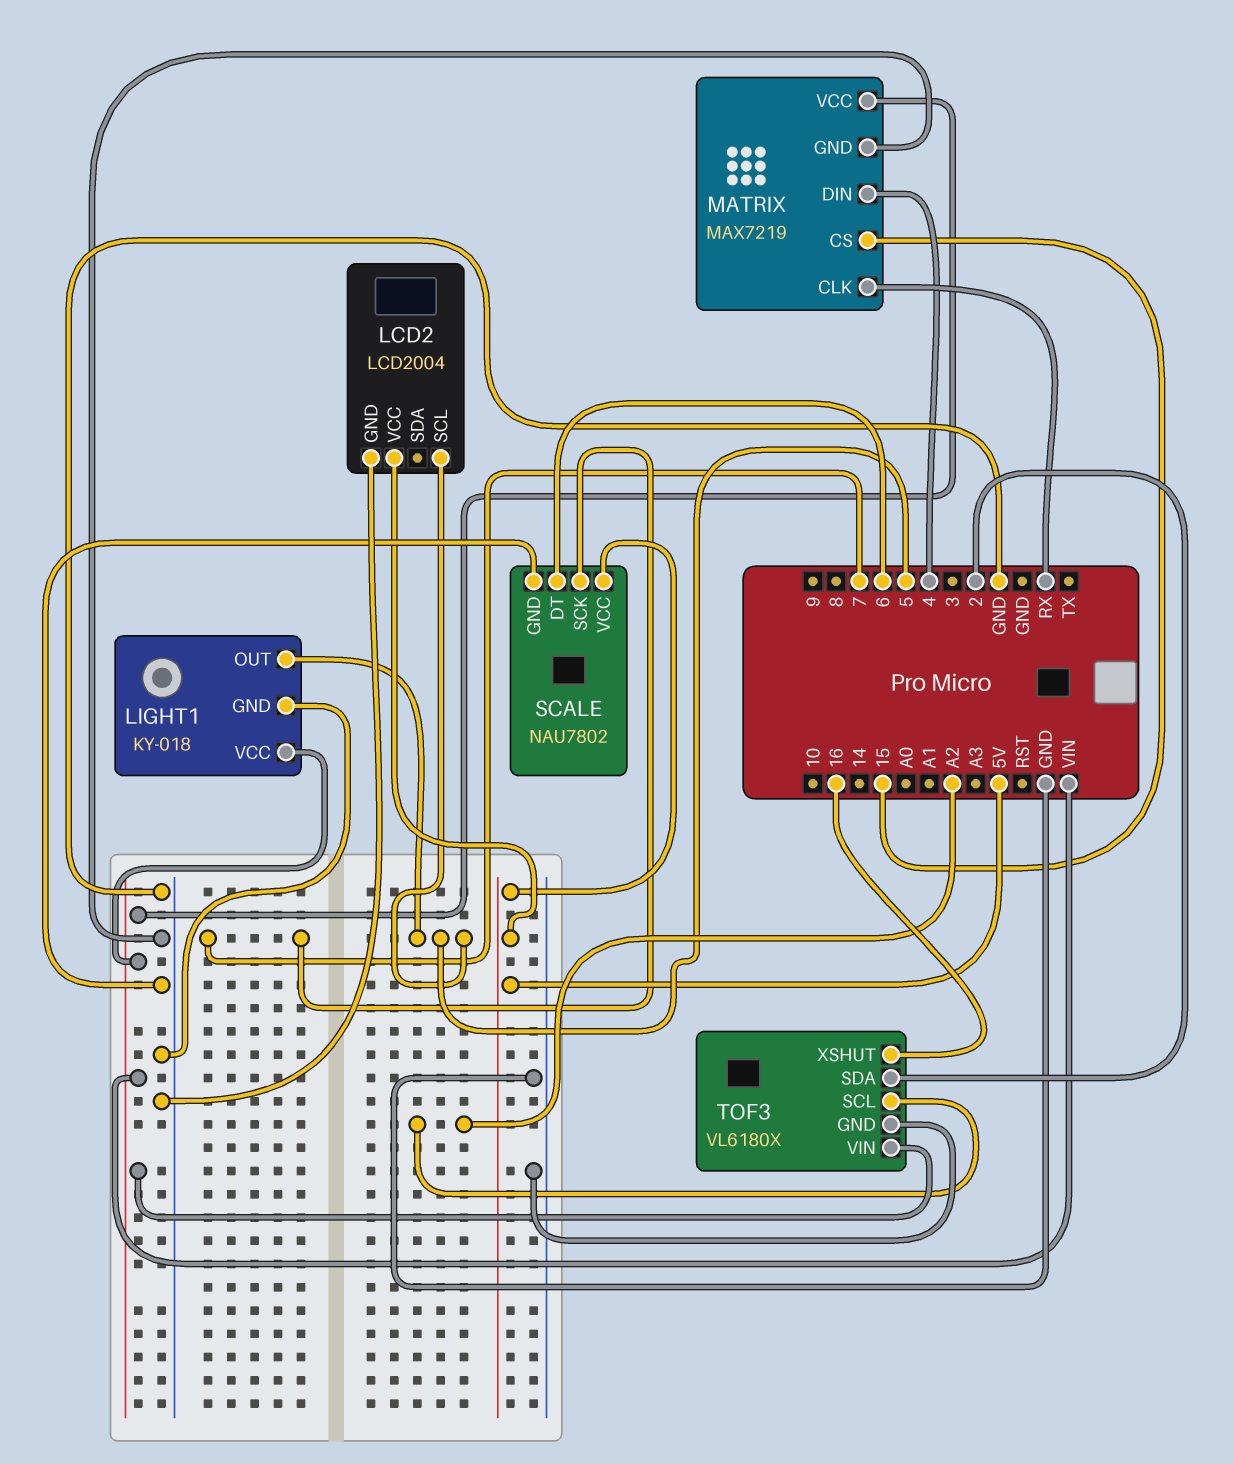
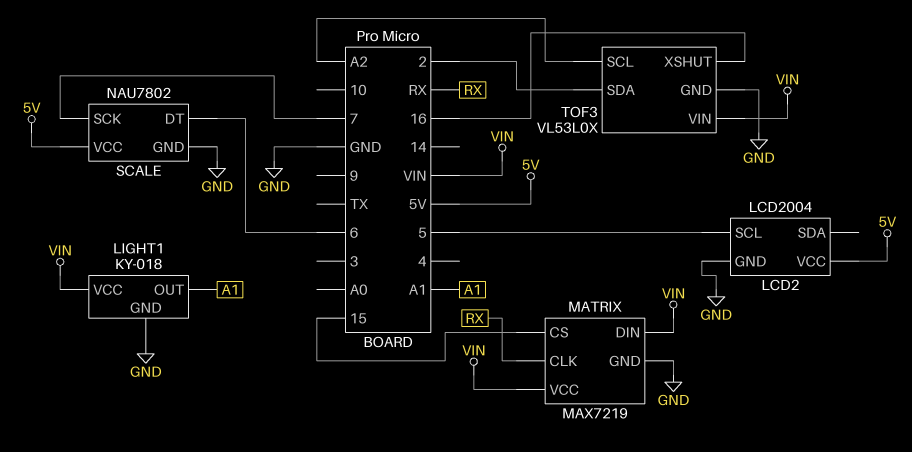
LIGHT1 pin OUT: 5 -> A1
MATRIX pin DIN: 4 -> VIN
TOF3: VL6180X -> VL53L0X

